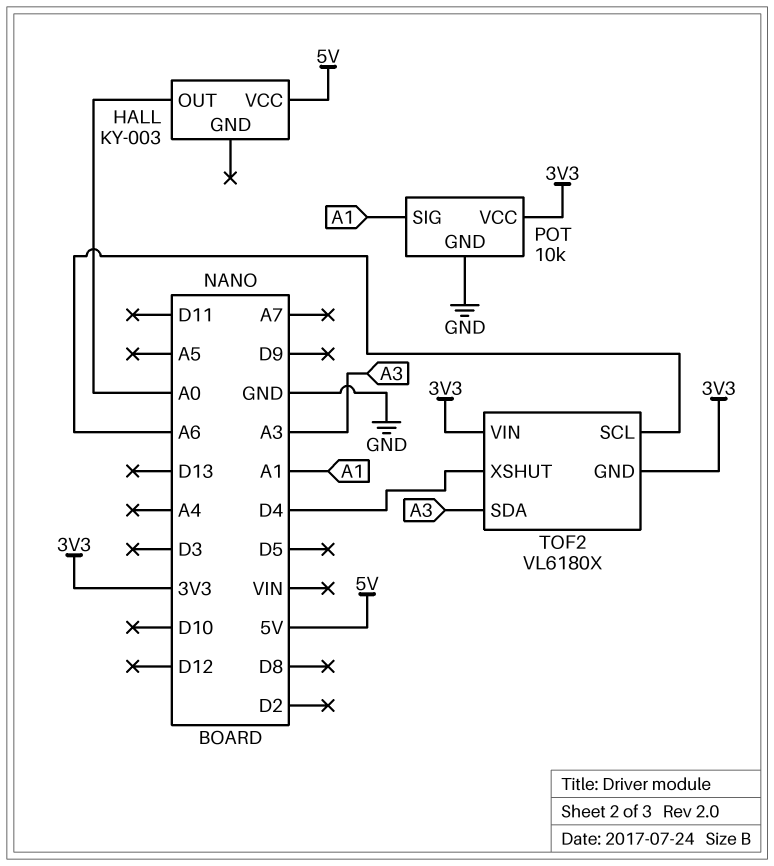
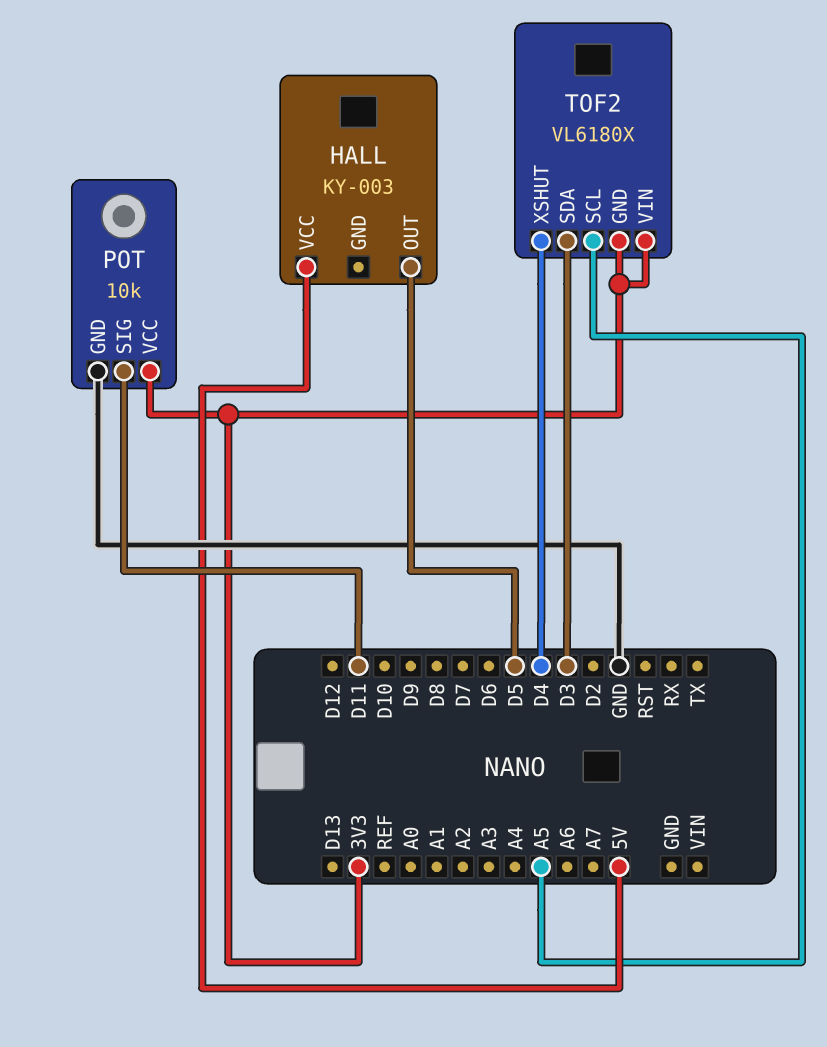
HALL pin OUT: A0 -> D5
POT pin SIG: A1 -> D11
TOF2 pin SCL: A6 -> A5
TOF2 pin SDA: A3 -> D3

